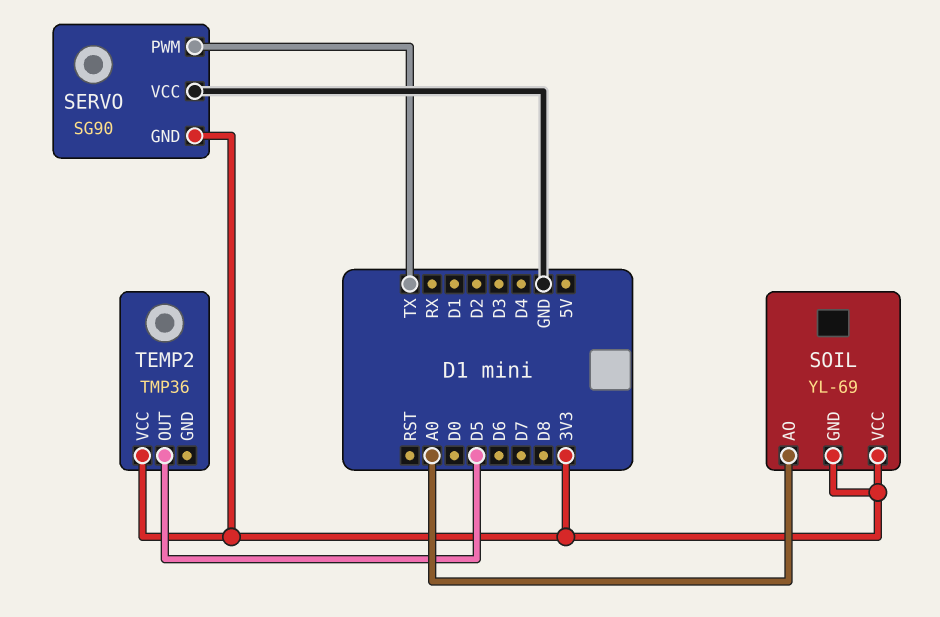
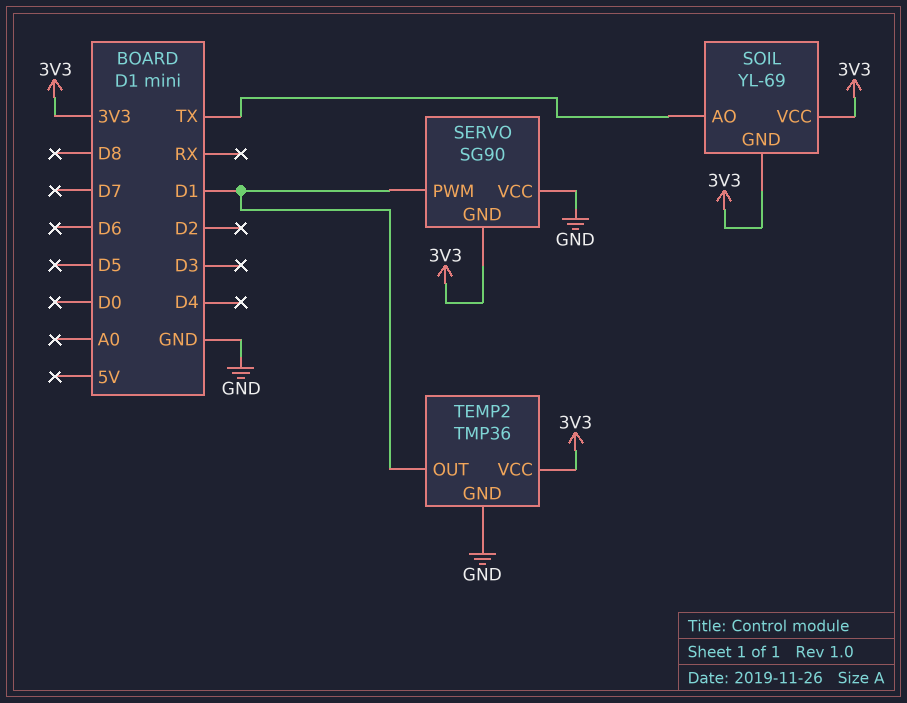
SERVO pin PWM: TX -> D1
SOIL pin AO: A0 -> TX
TEMP2 pin GND: none -> GND
TEMP2 pin OUT: D5 -> D1

